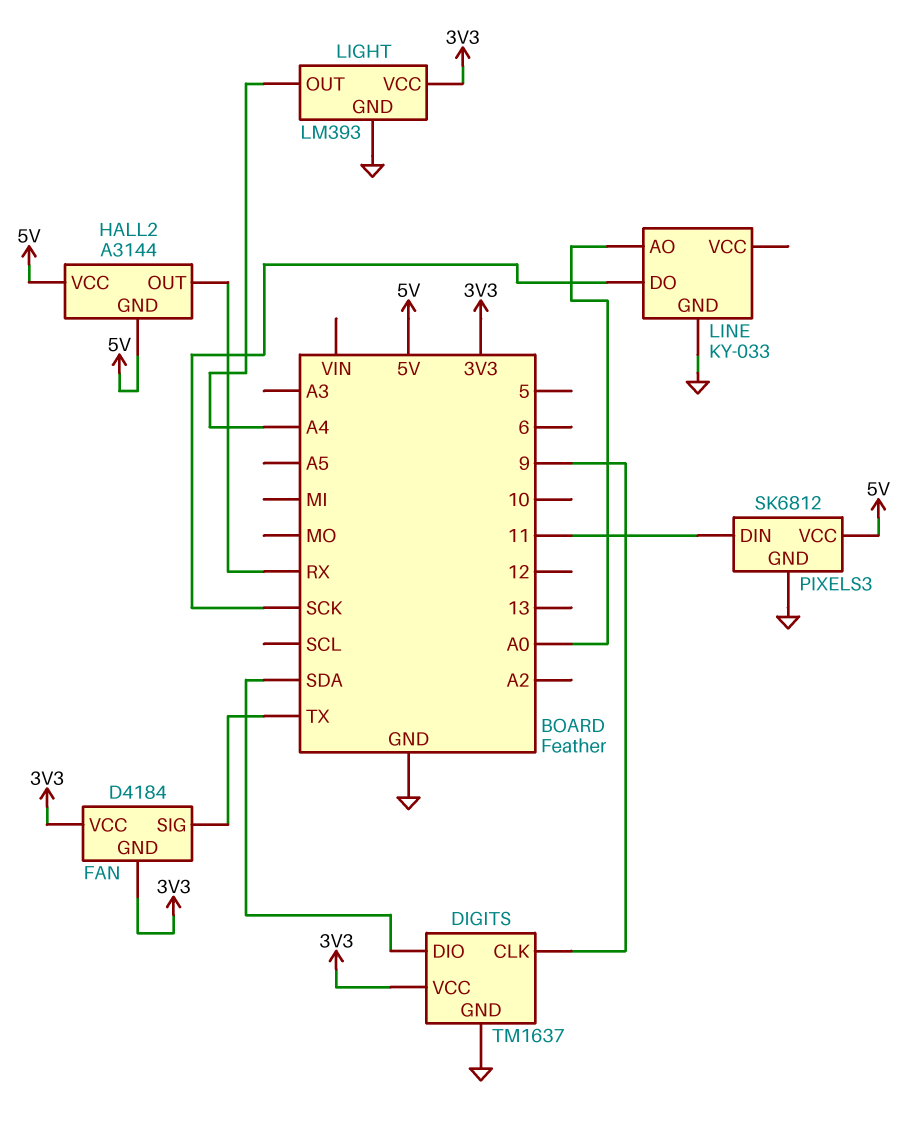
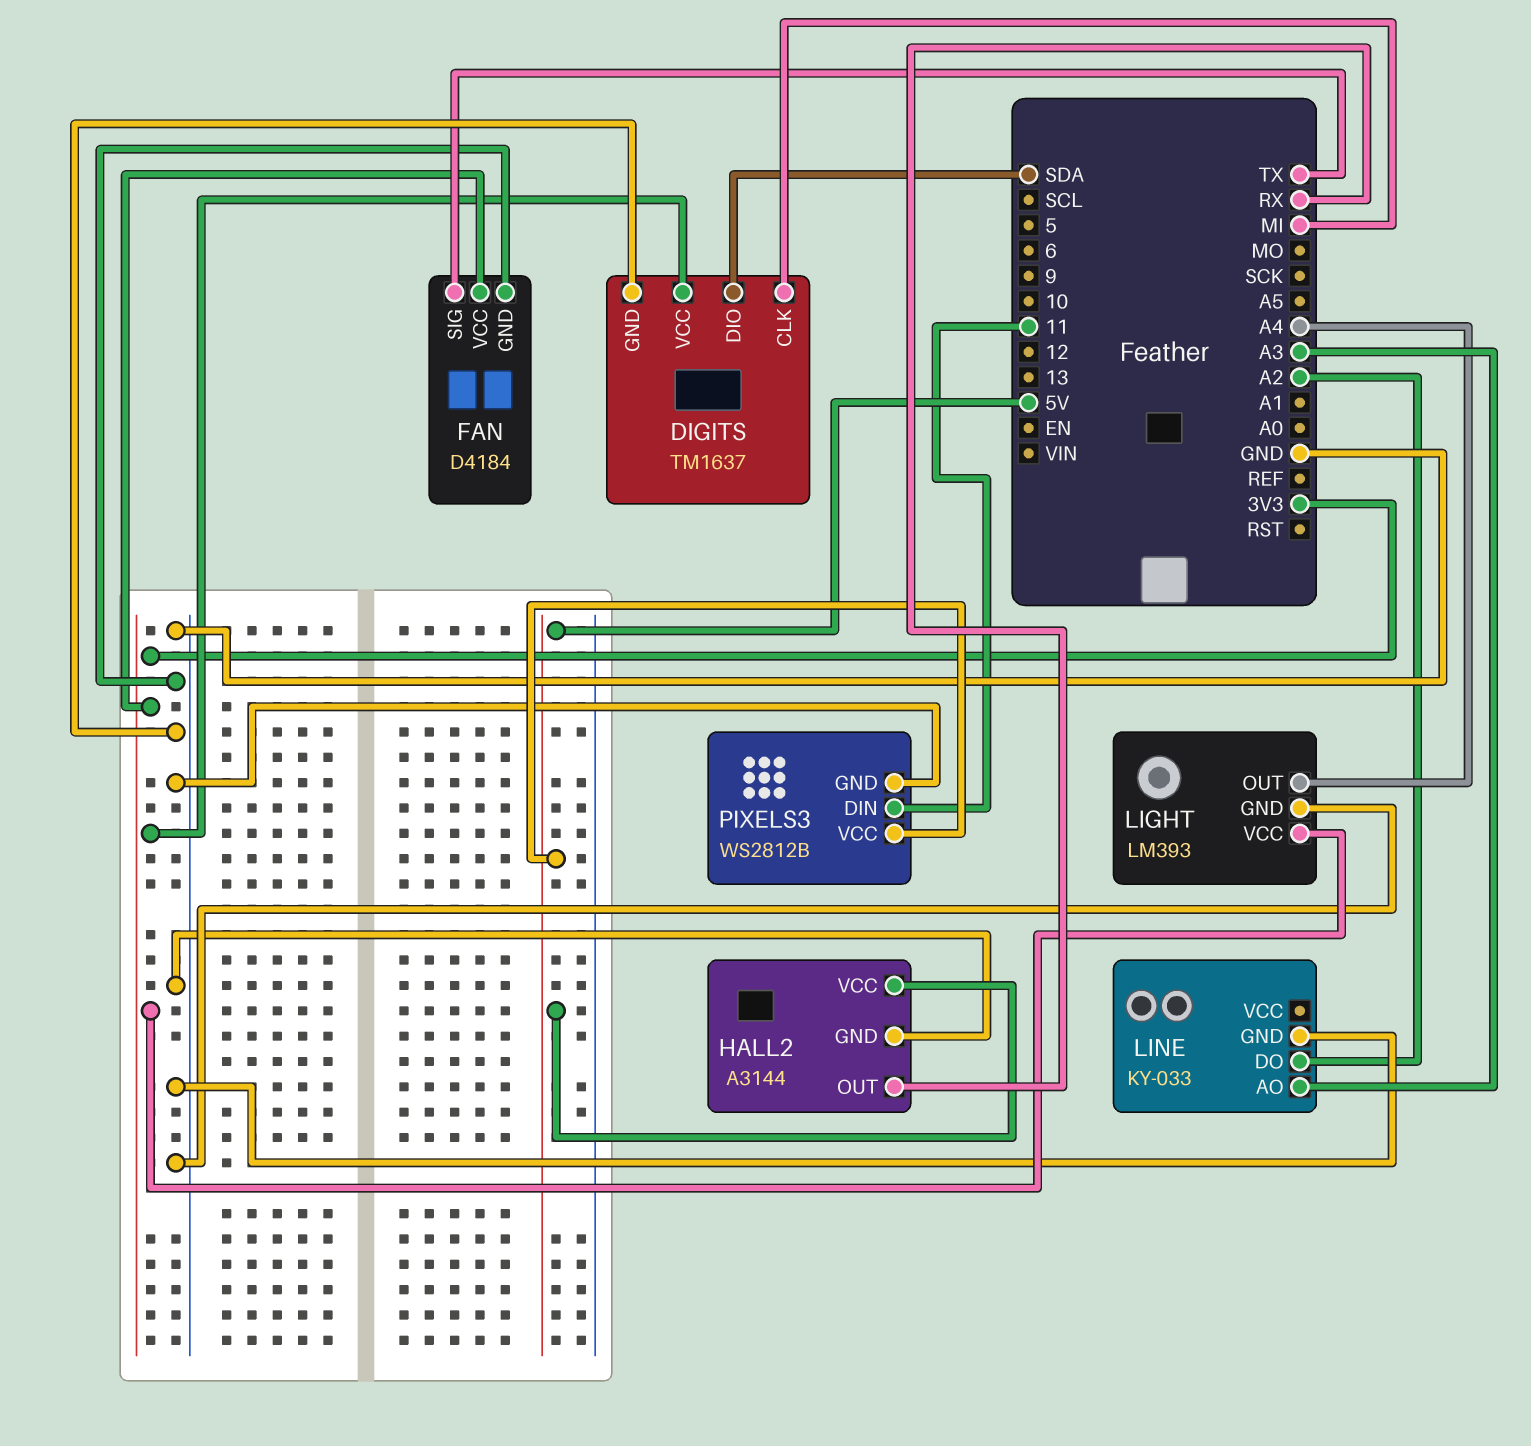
DIGITS pin CLK: 9 -> MI
FAN pin GND: 3V3 -> GND
HALL2 pin GND: 5V -> GND
LINE pin AO: A0 -> A3
LINE pin DO: SCK -> A2
PIXELS3: SK6812 -> WS2812B

